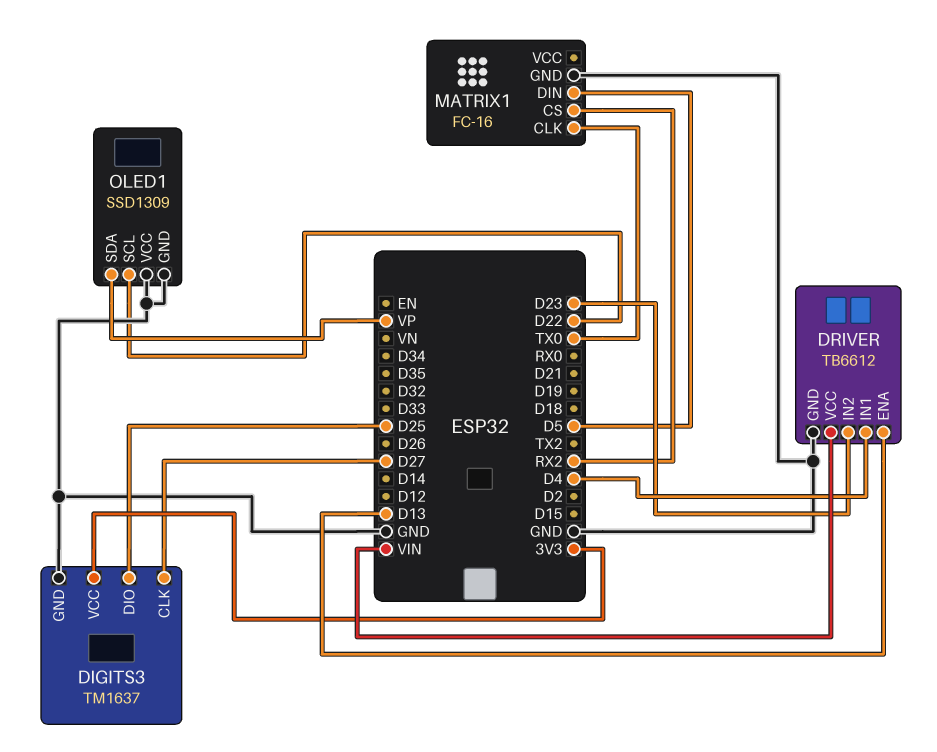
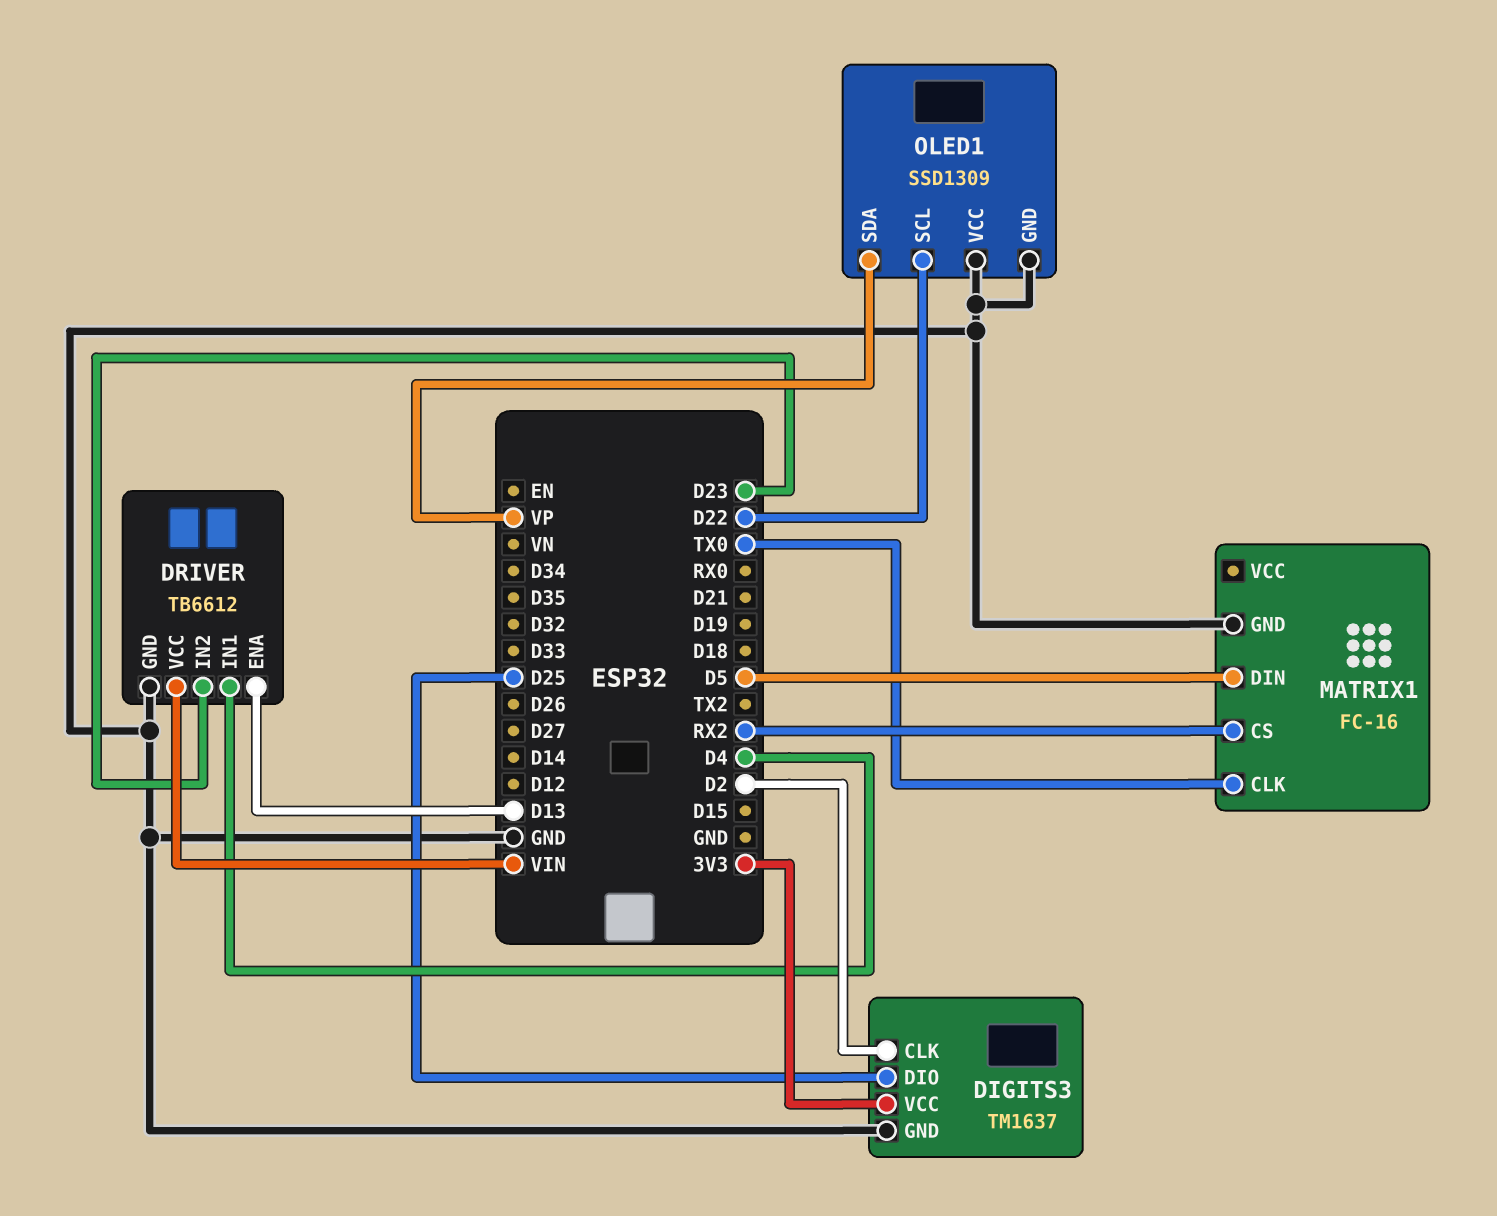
DIGITS3 pin CLK: D27 -> D2

